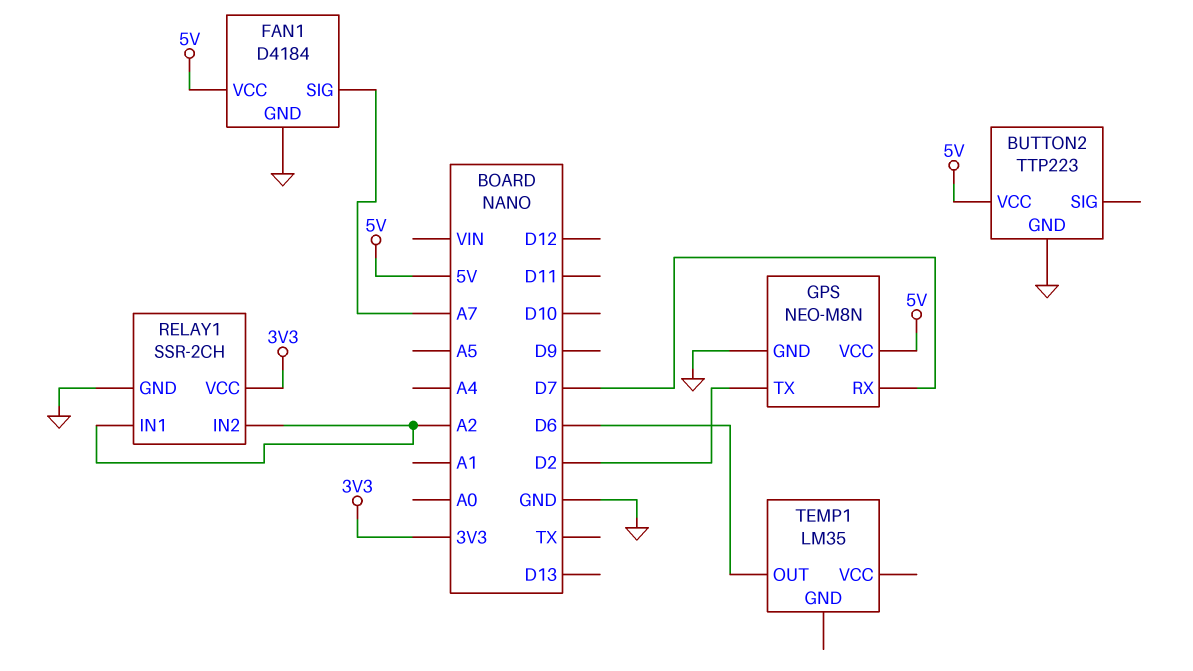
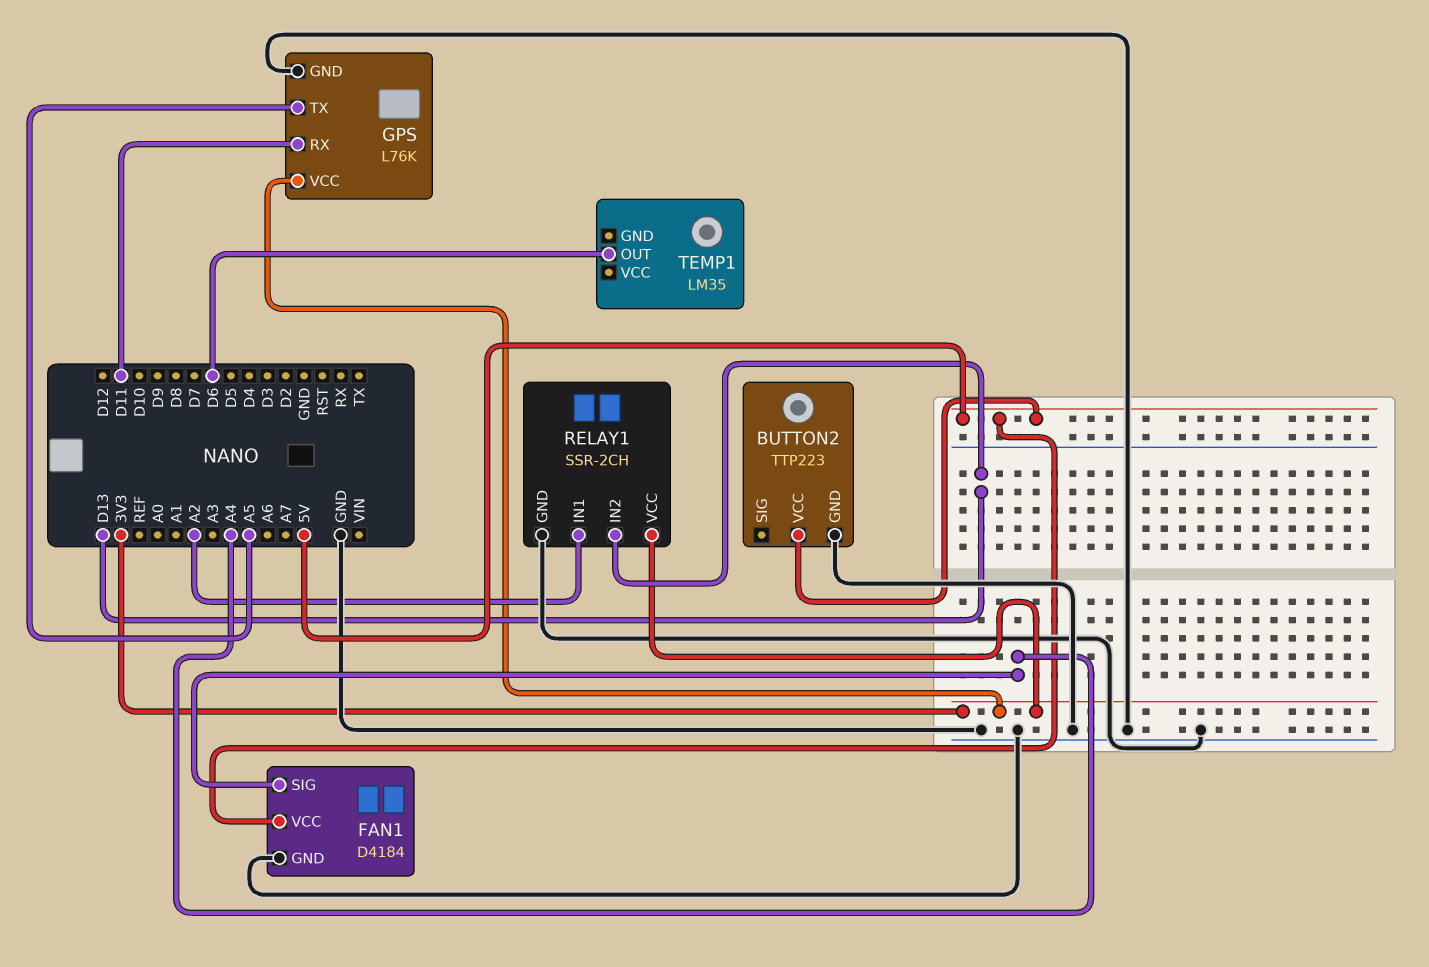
FAN1 pin SIG: A7 -> A4
GPS: NEO-M8N -> L76K
GPS pin RX: D7 -> D11
GPS pin TX: D2 -> A5
GPS pin VCC: 5V -> 3V3
RELAY1 pin IN2: A2 -> D13

